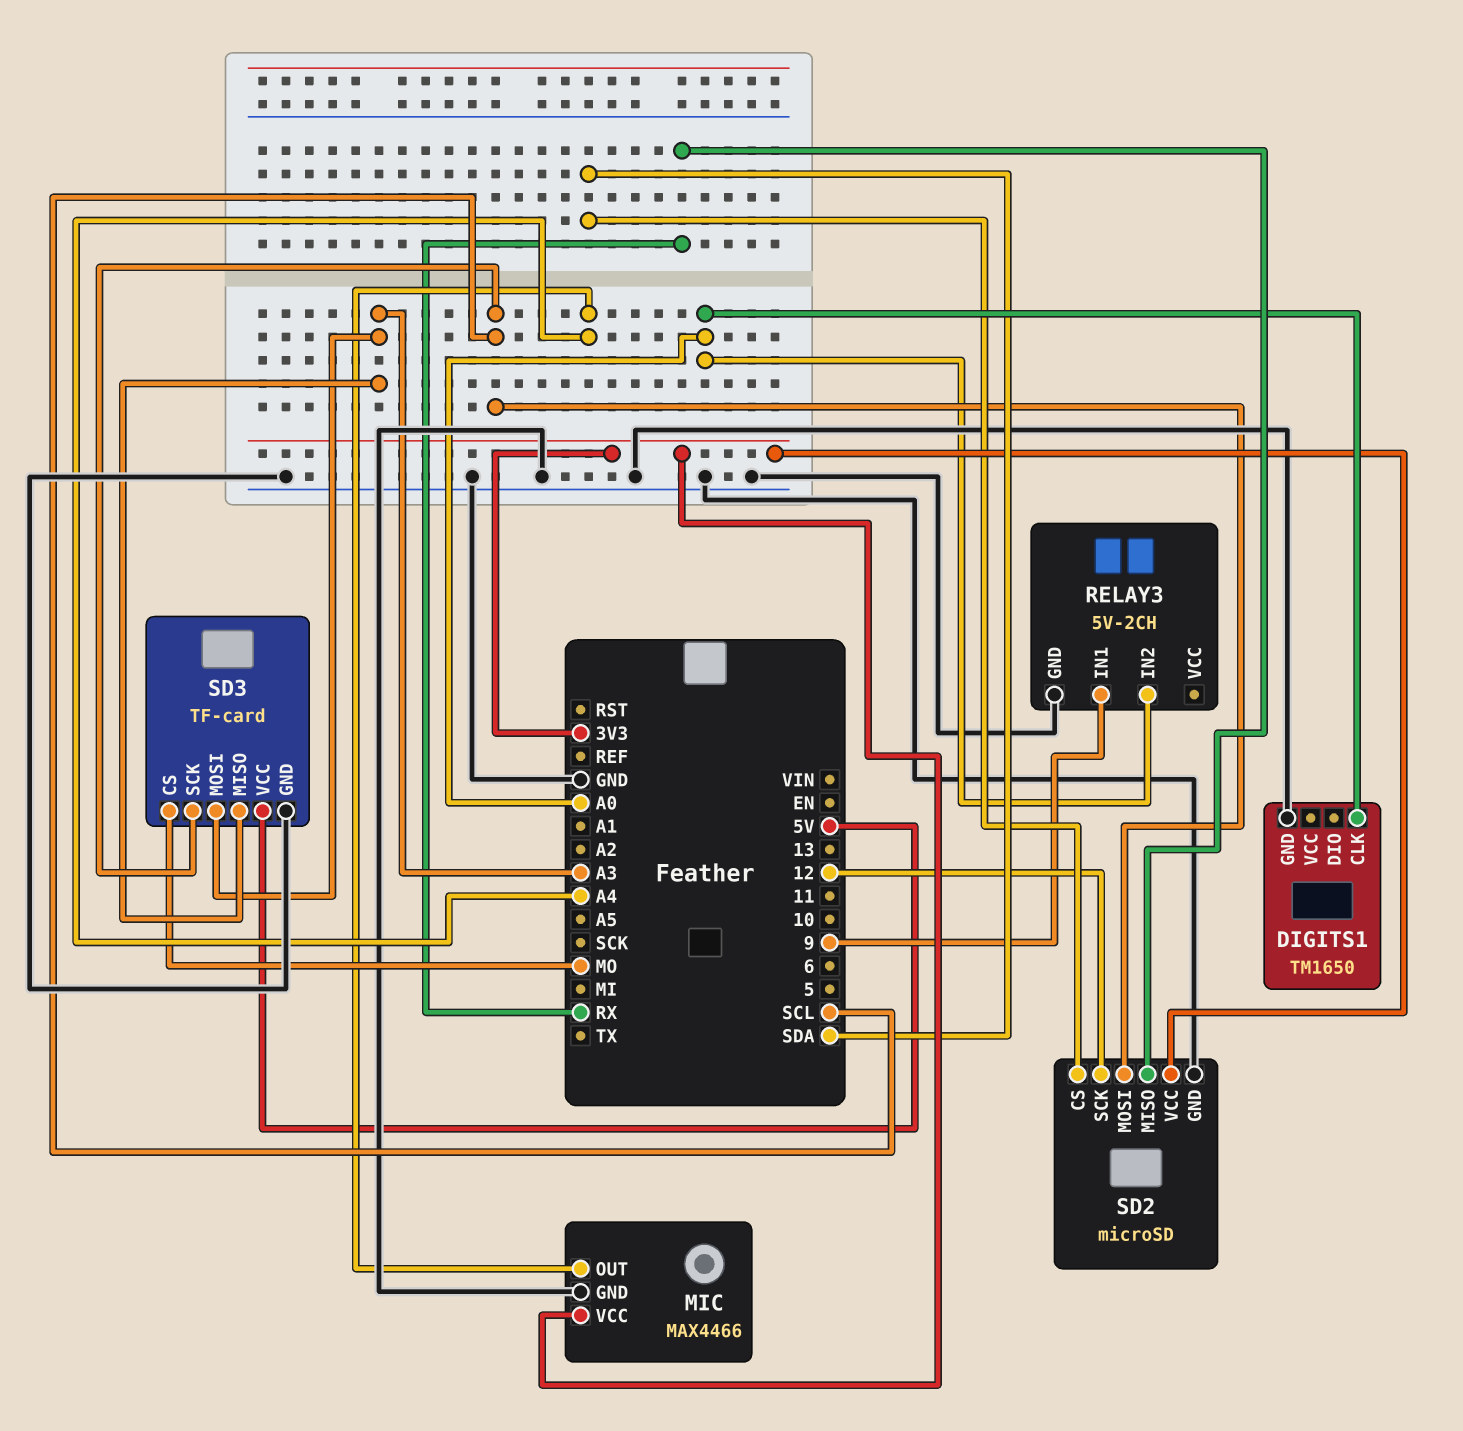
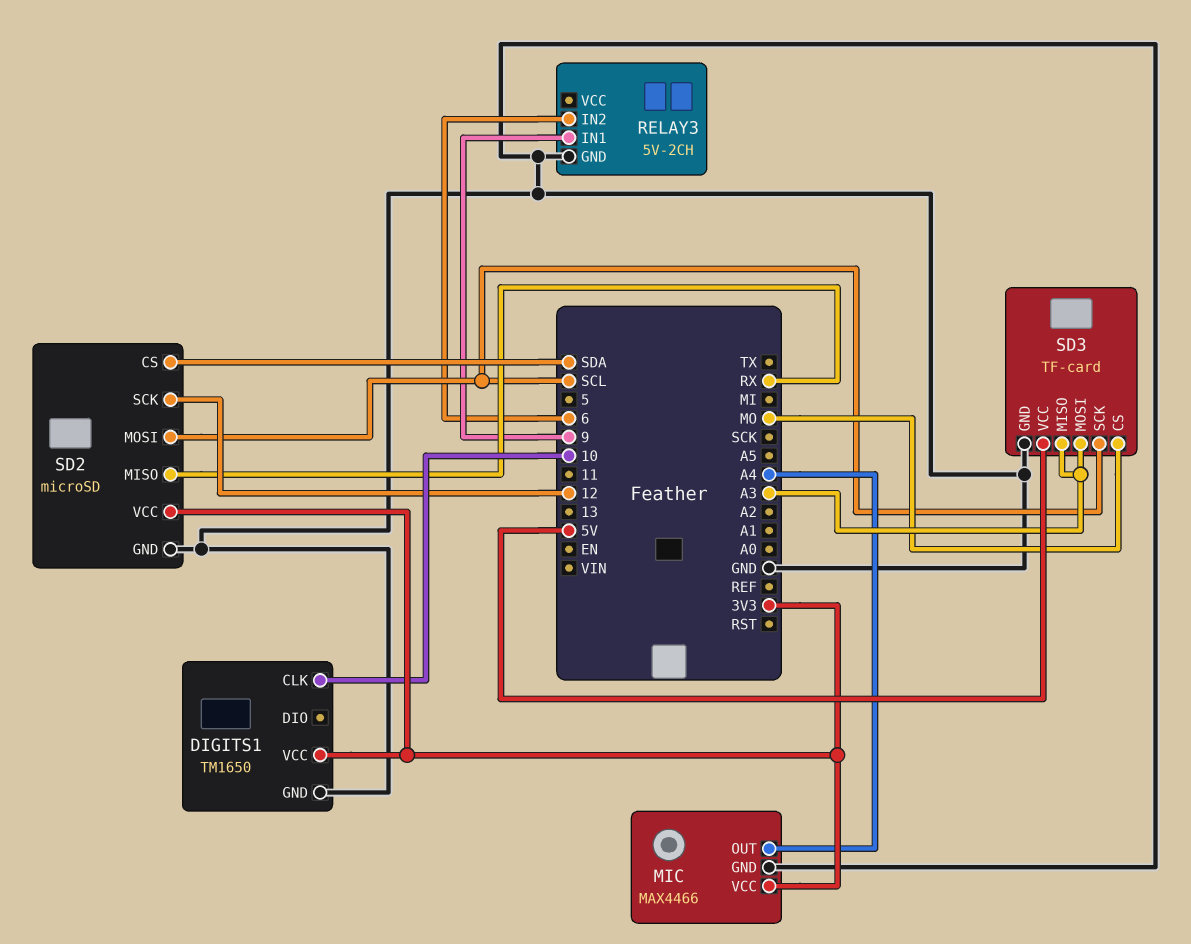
DIGITS1 pin CLK: A0 -> 10
DIGITS1 pin VCC: none -> 3V3
RELAY3 pin IN2: A0 -> 6

